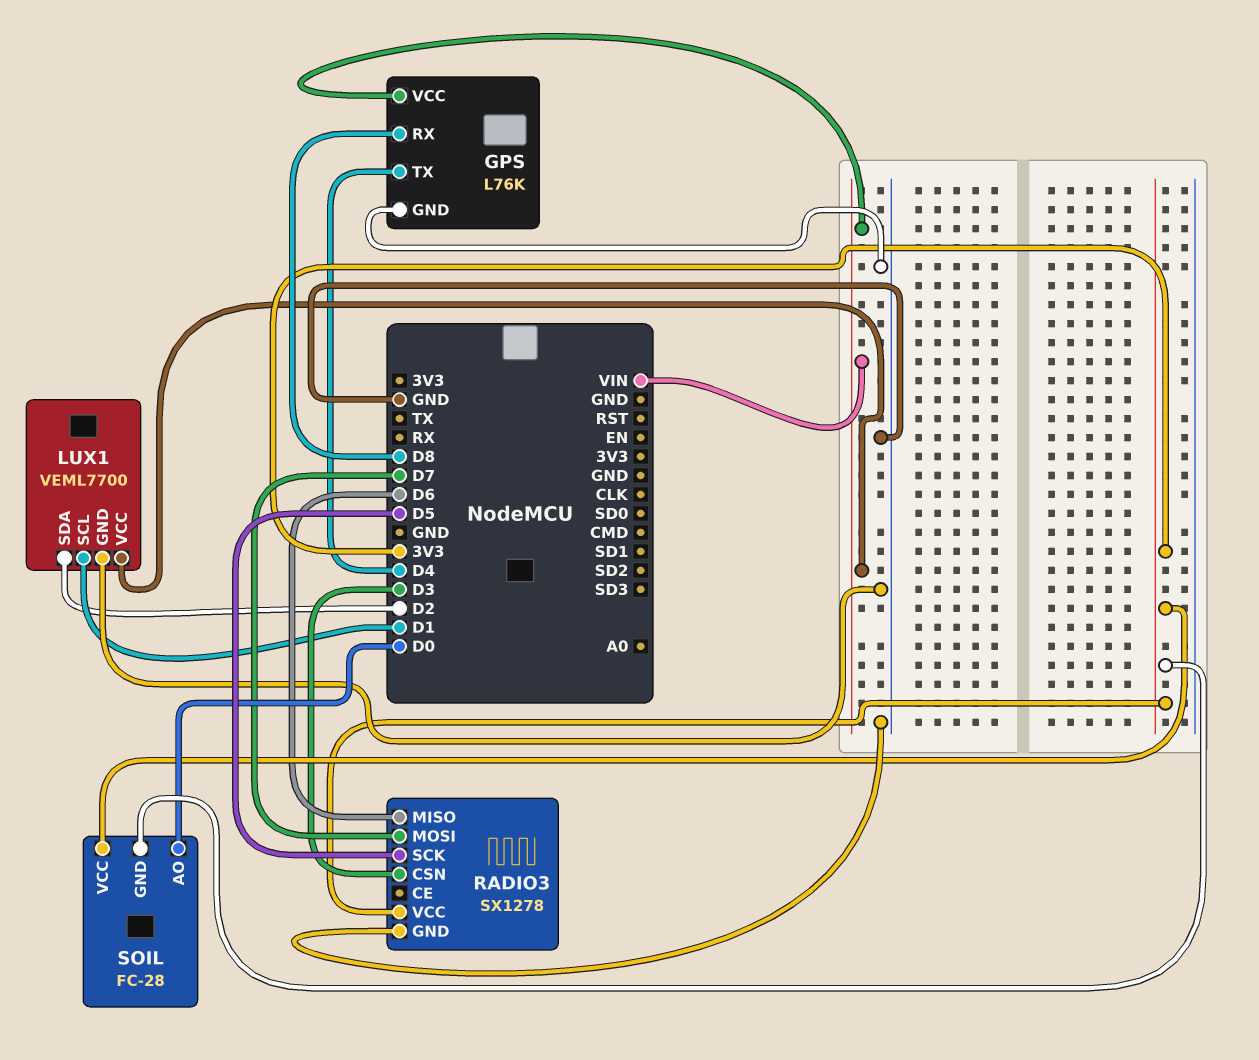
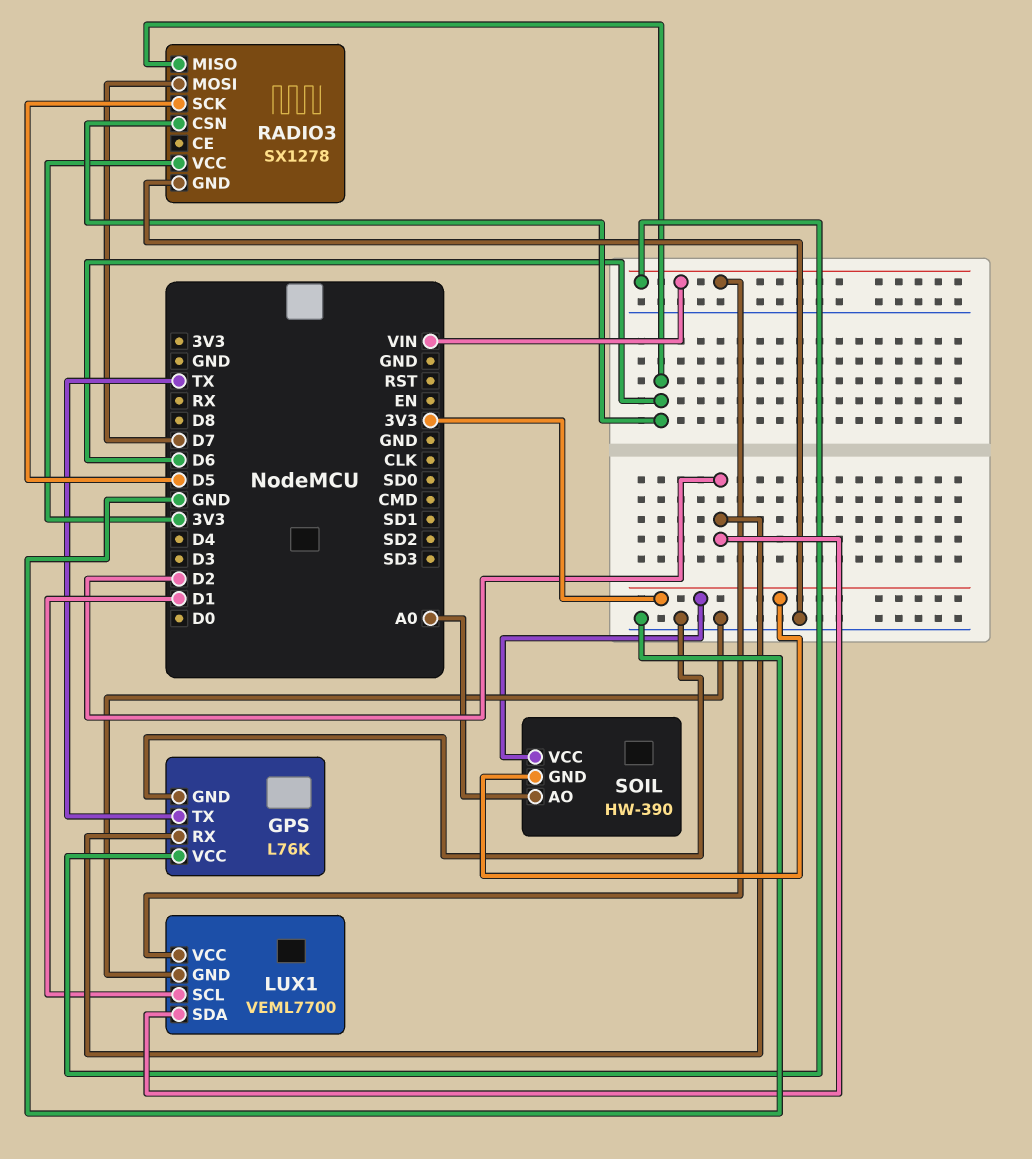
GPS pin RX: D8 -> D2
GPS pin TX: D4 -> TX
RADIO3 pin CSN: D3 -> D6
SOIL: FC-28 -> HW-390
SOIL pin AO: D0 -> A0

